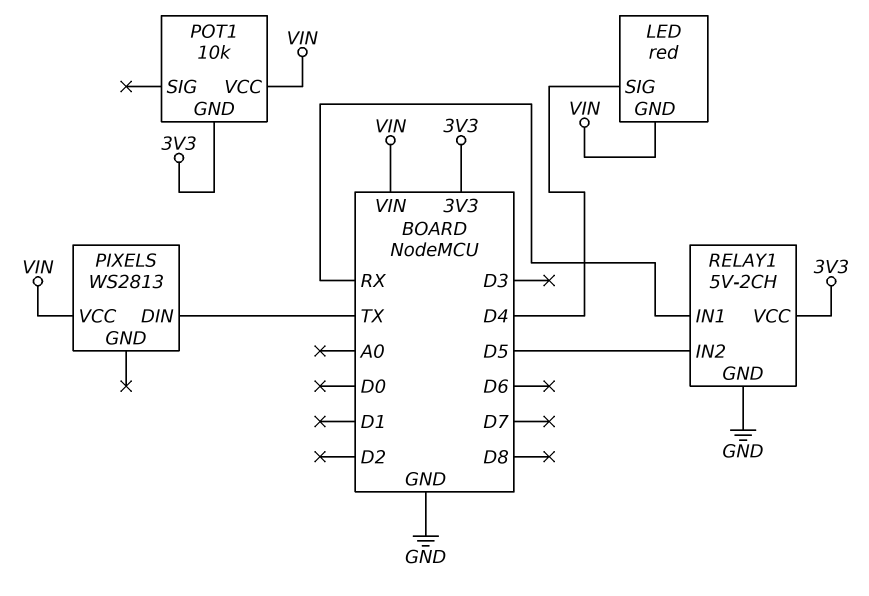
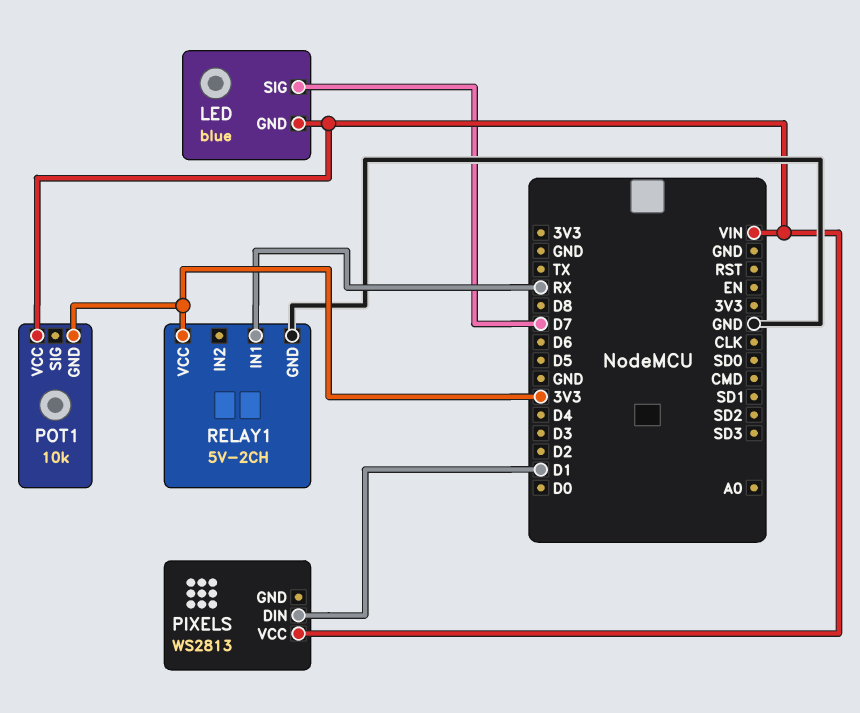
LED: red -> blue
LED pin SIG: D4 -> D7
PIXELS pin DIN: TX -> D1
RELAY1 pin IN2: D5 -> none

